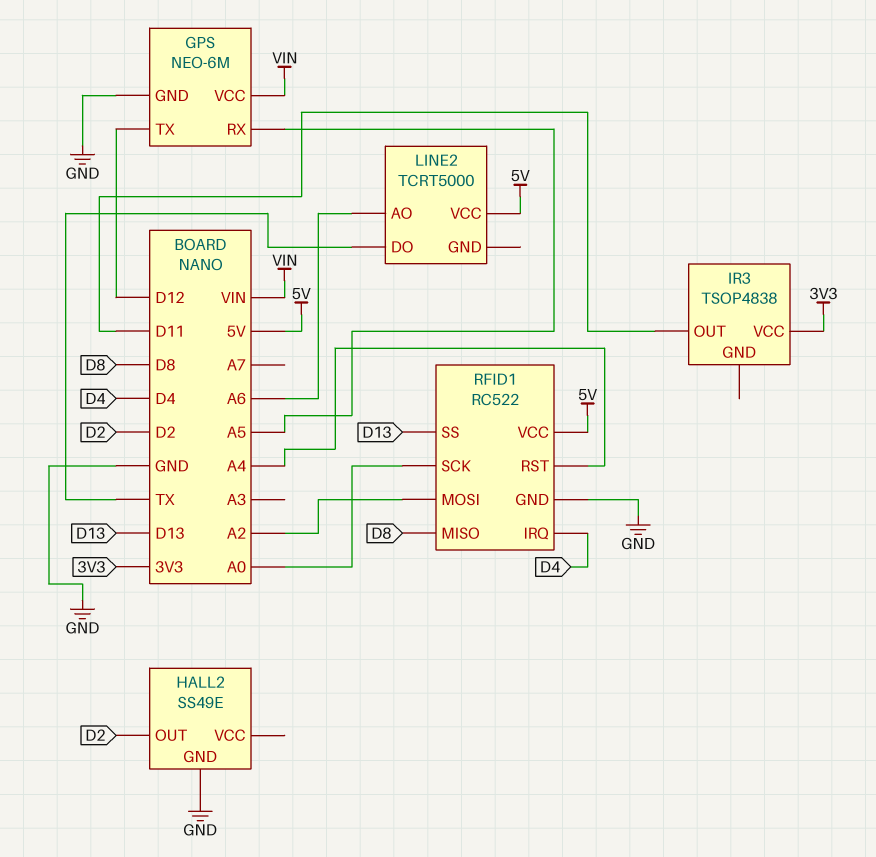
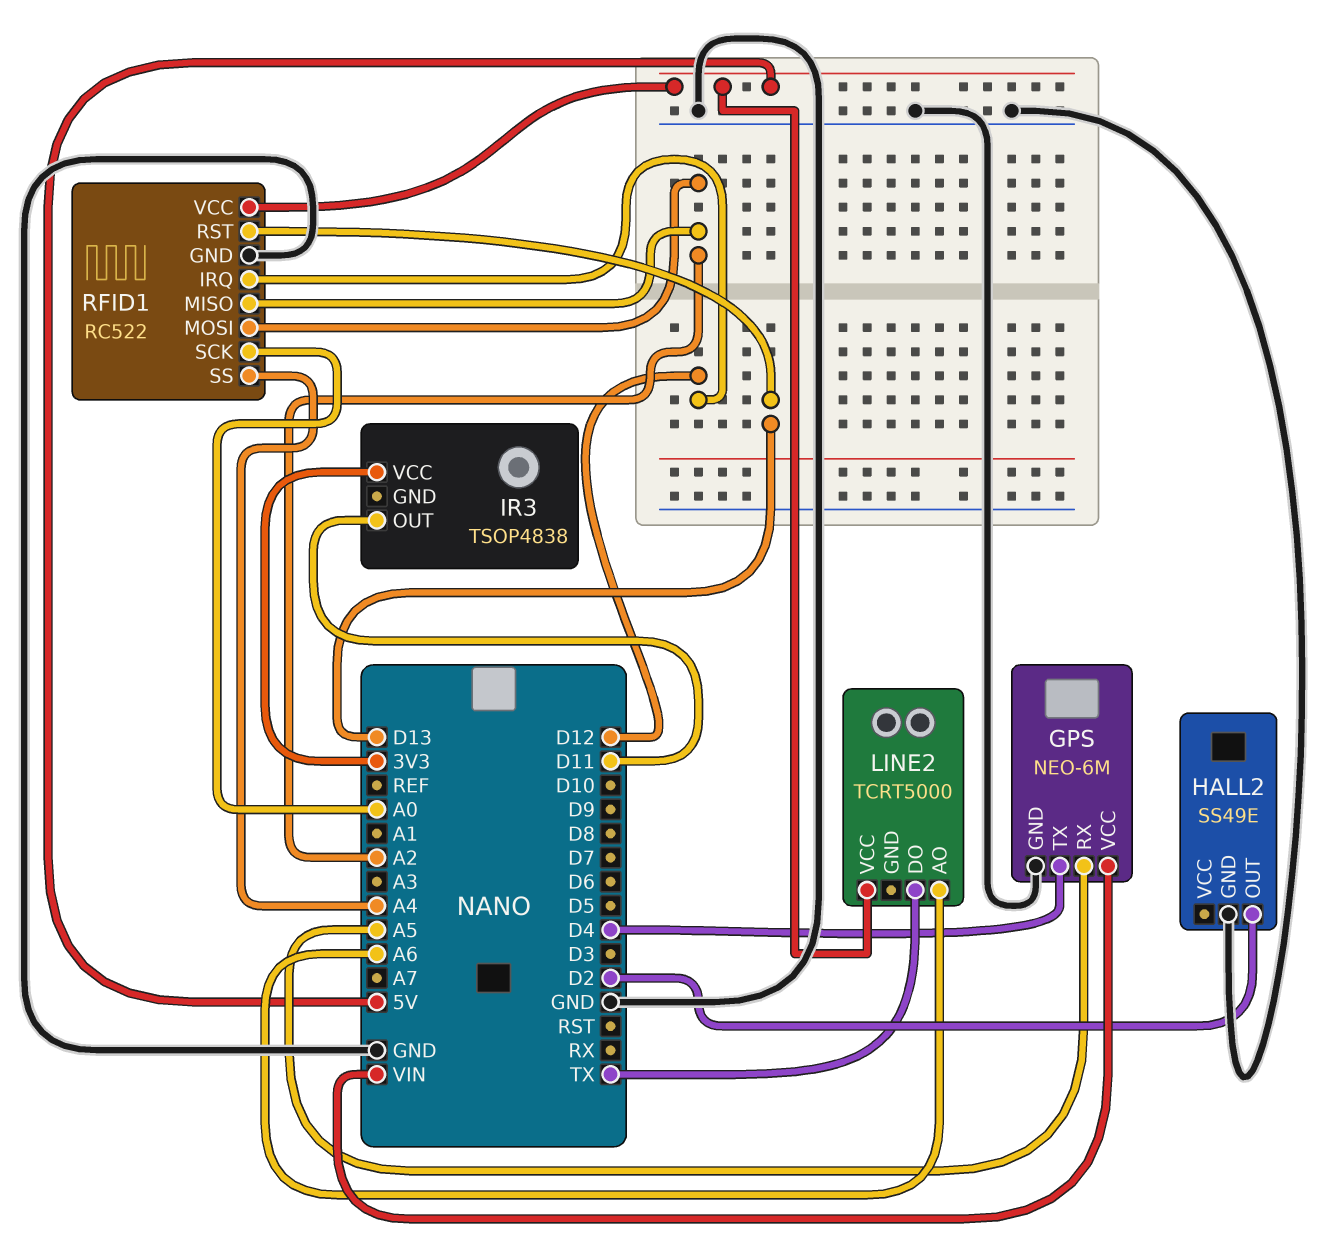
GPS pin TX: D12 -> D4
RFID1 pin IRQ: D4 -> D12
RFID1 pin MISO: D8 -> A2
RFID1 pin RST: A4 -> D13
RFID1 pin SS: D13 -> A4

